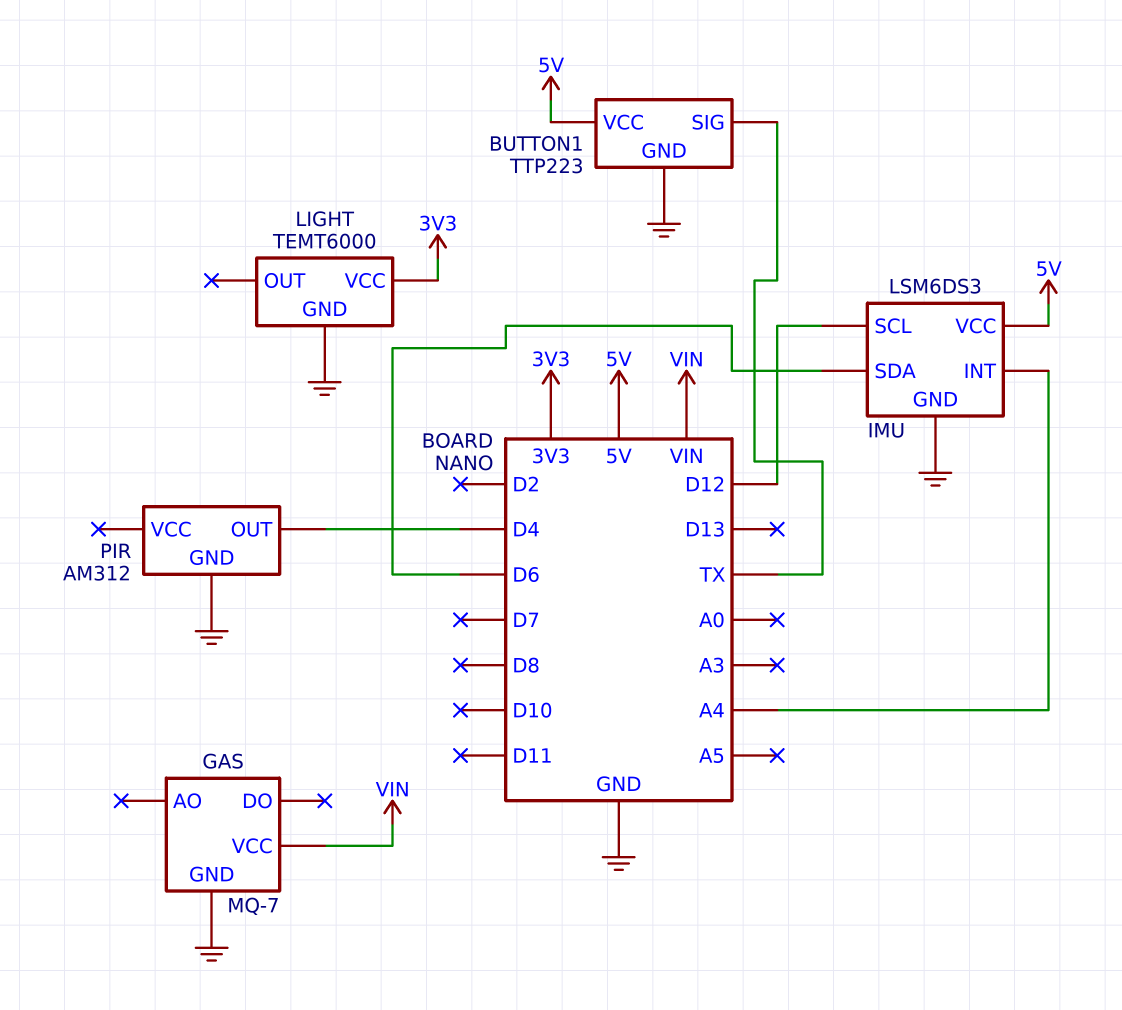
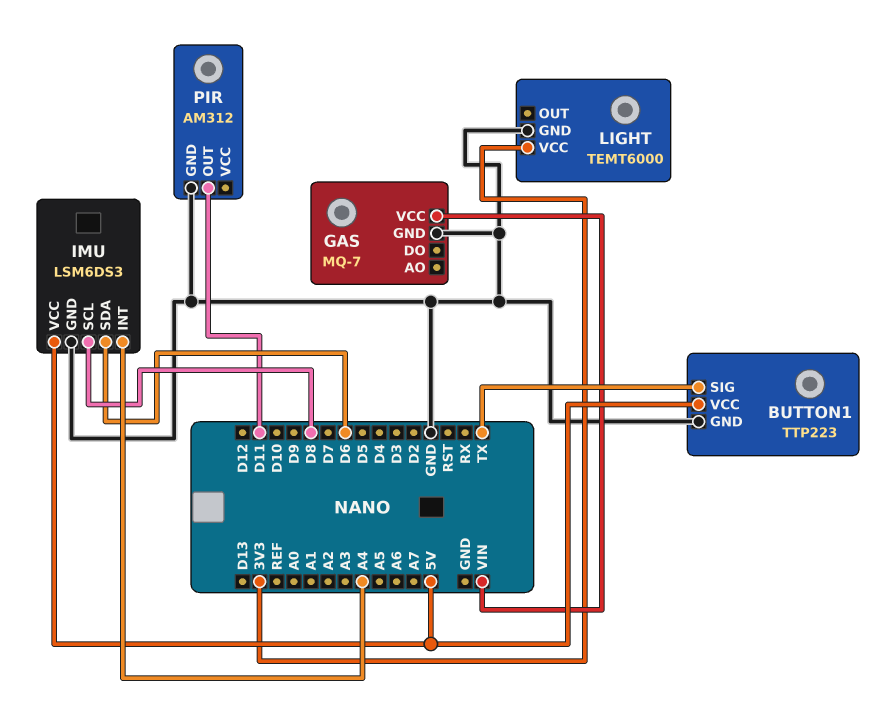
IMU pin SCL: D12 -> D8
PIR pin OUT: D4 -> D11

